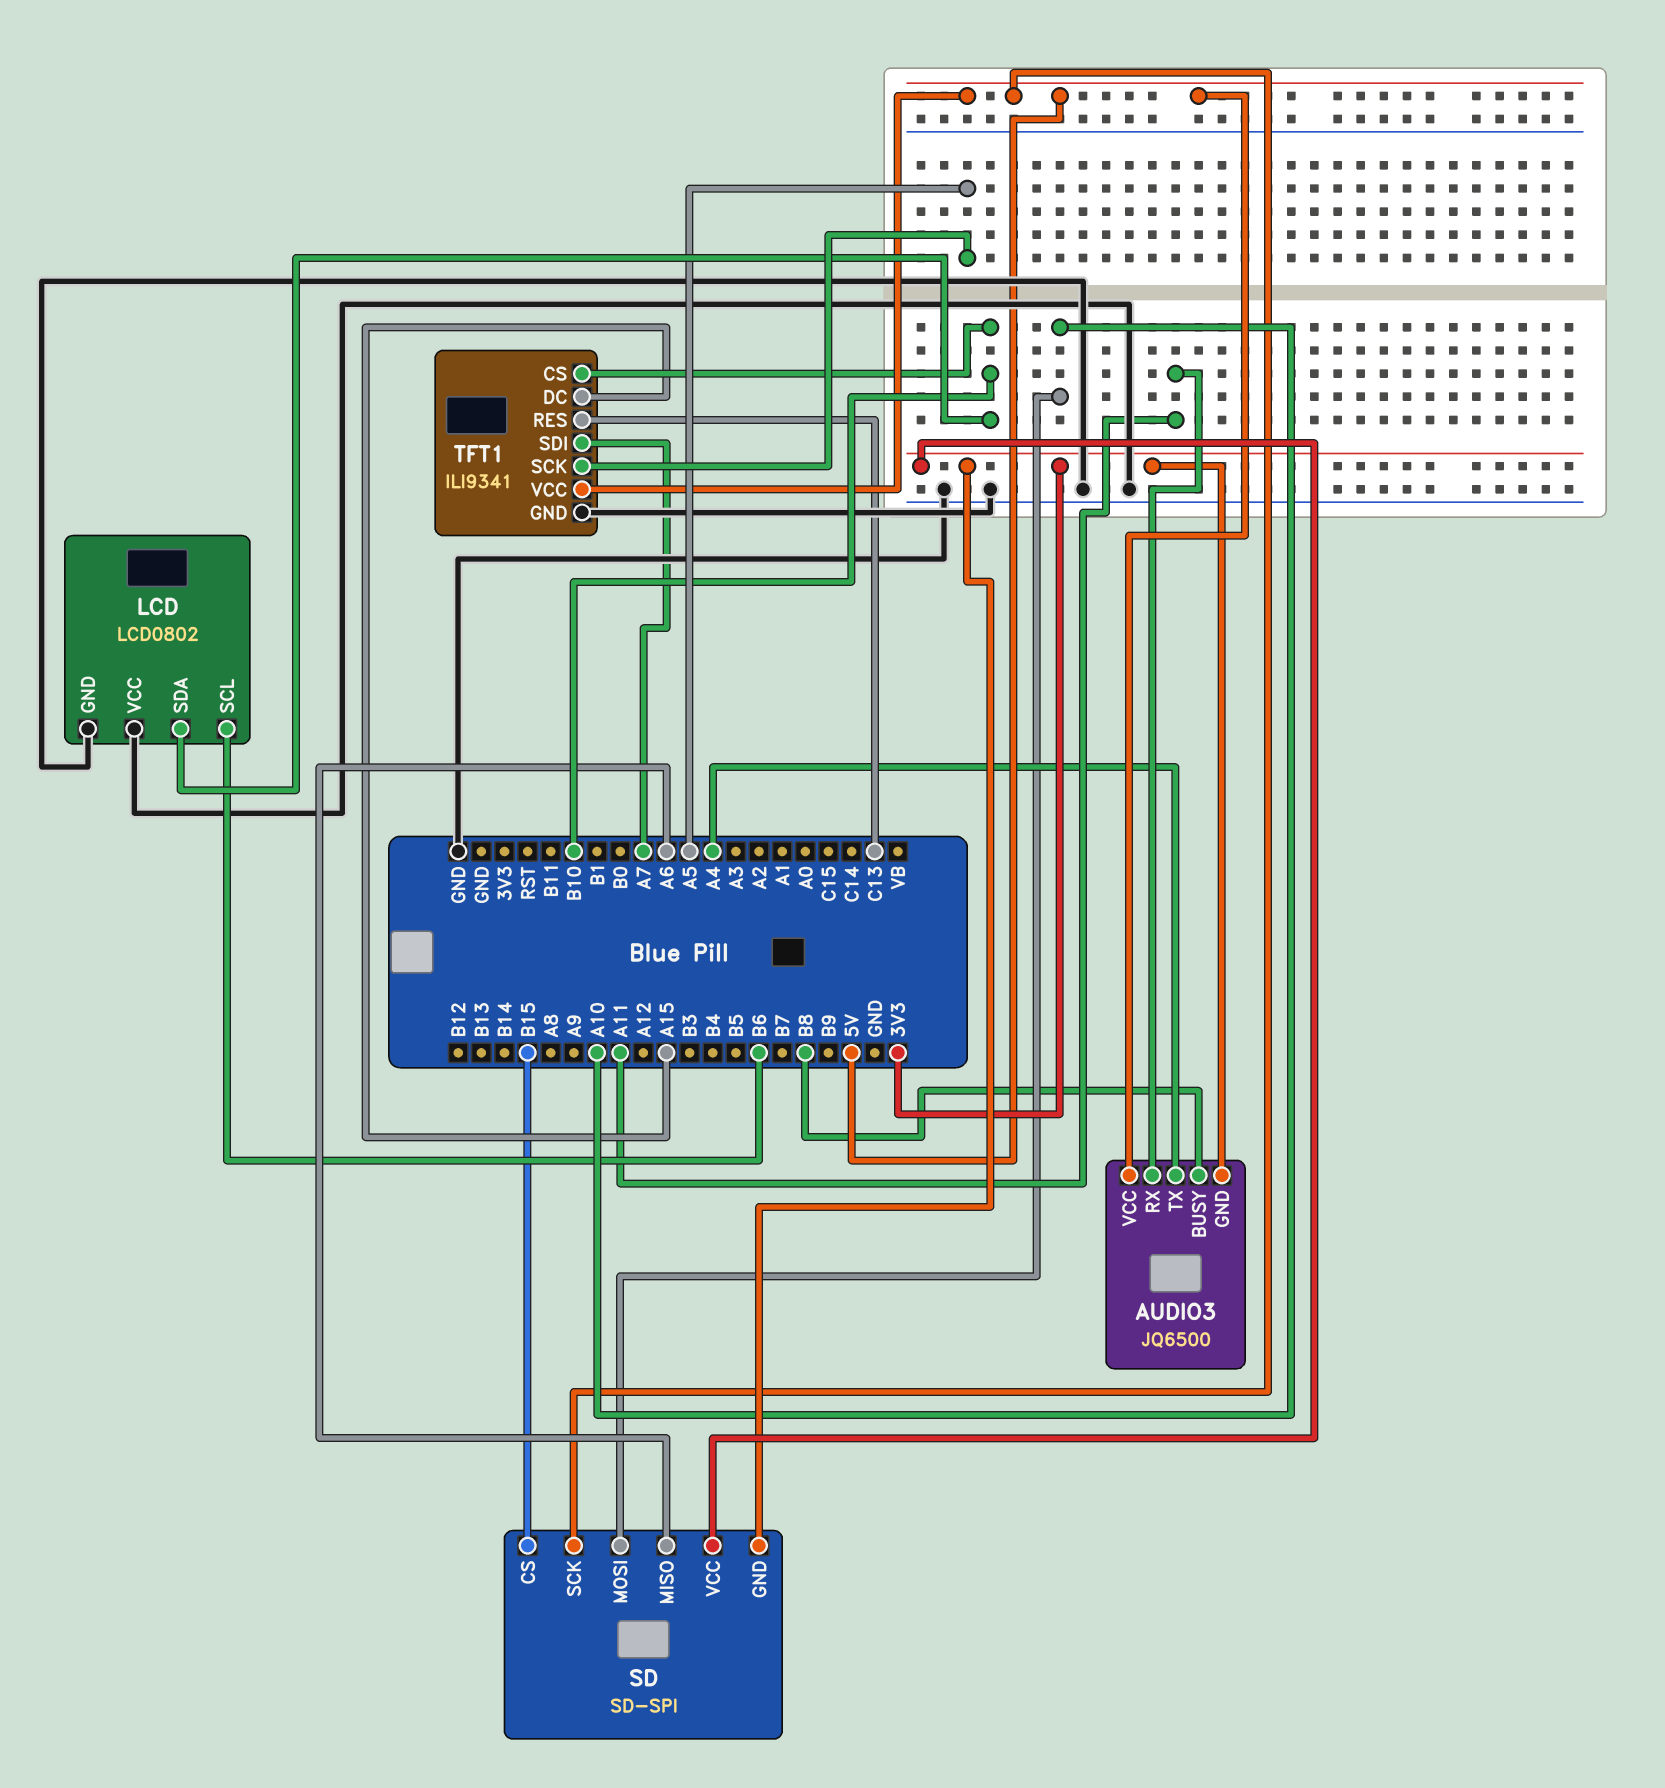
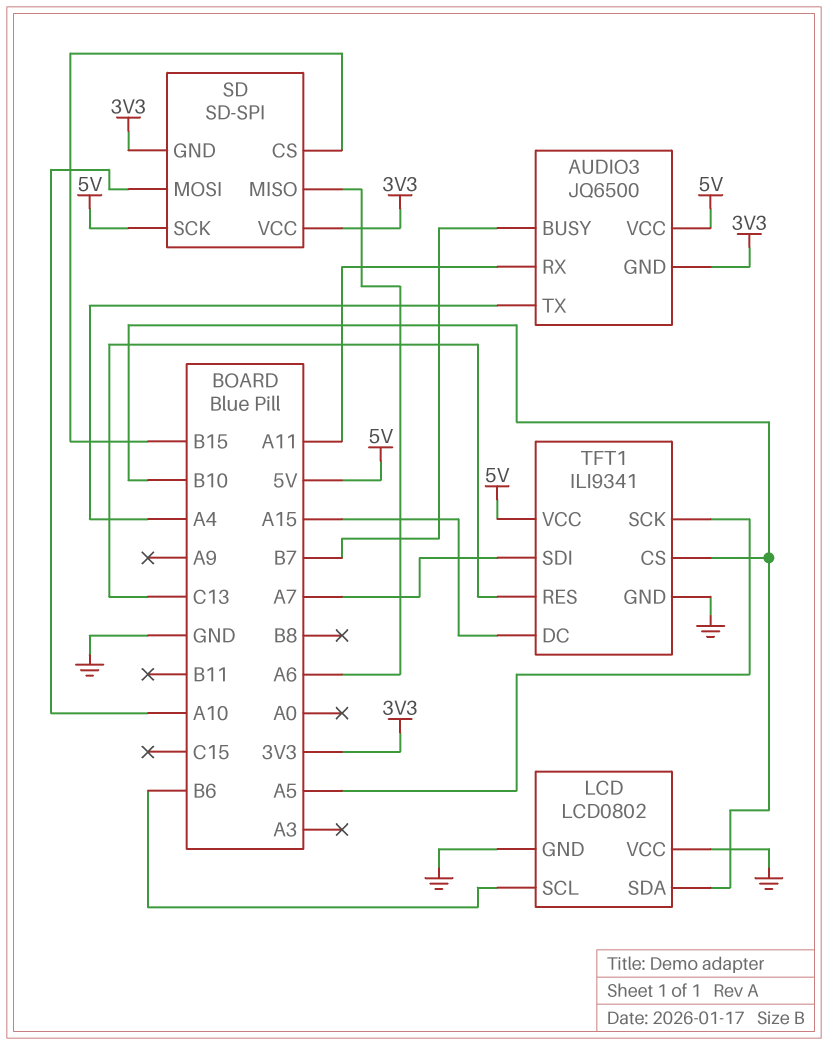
AUDIO3 pin BUSY: B8 -> B7

